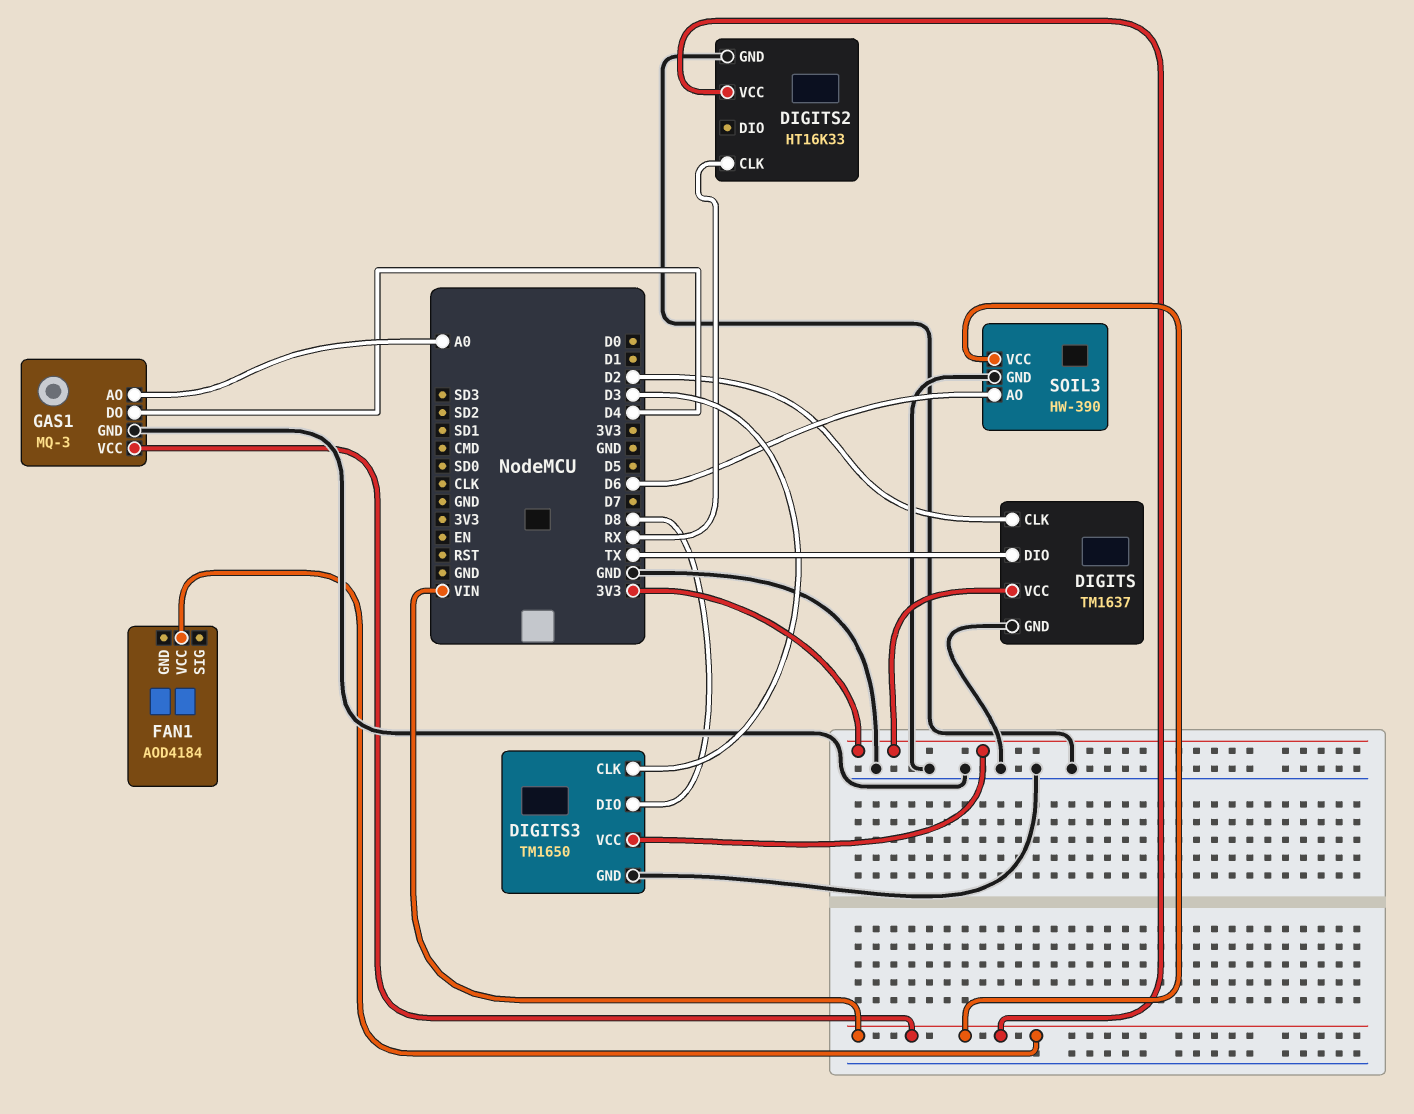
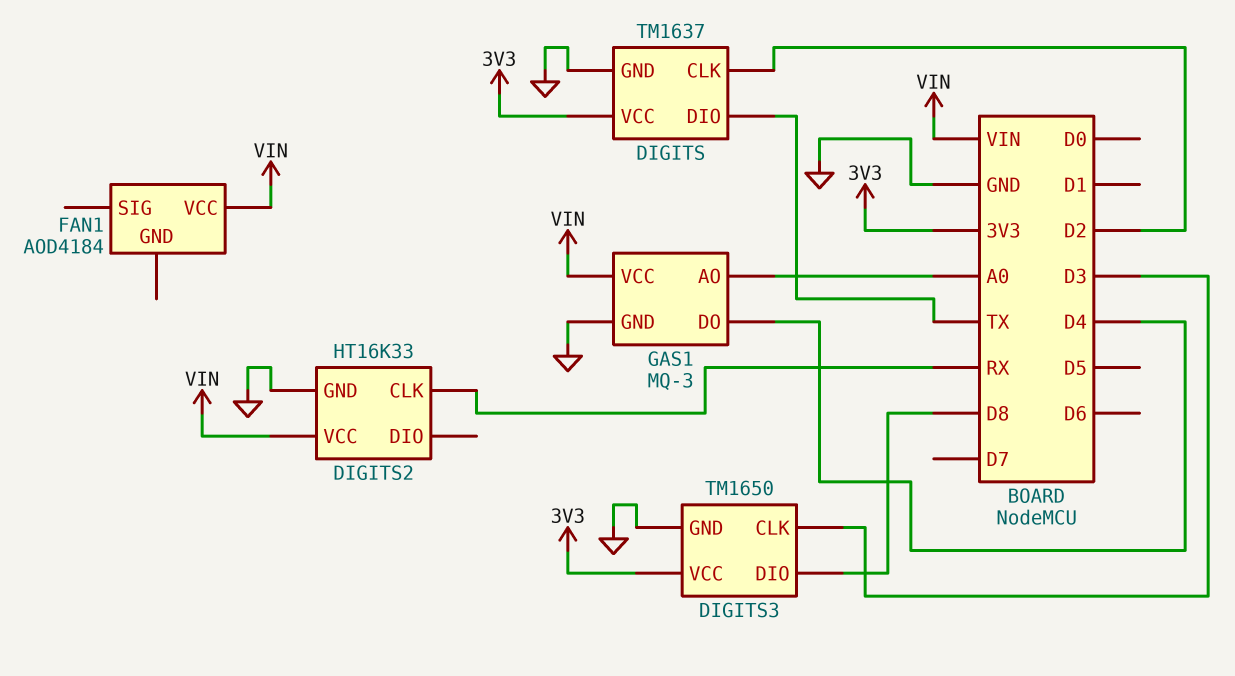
SOIL3: HW-390 -> none
SOIL3 pin AO: D6 -> none
SOIL3 pin GND: GND -> none
SOIL3 pin VCC: VIN -> none

